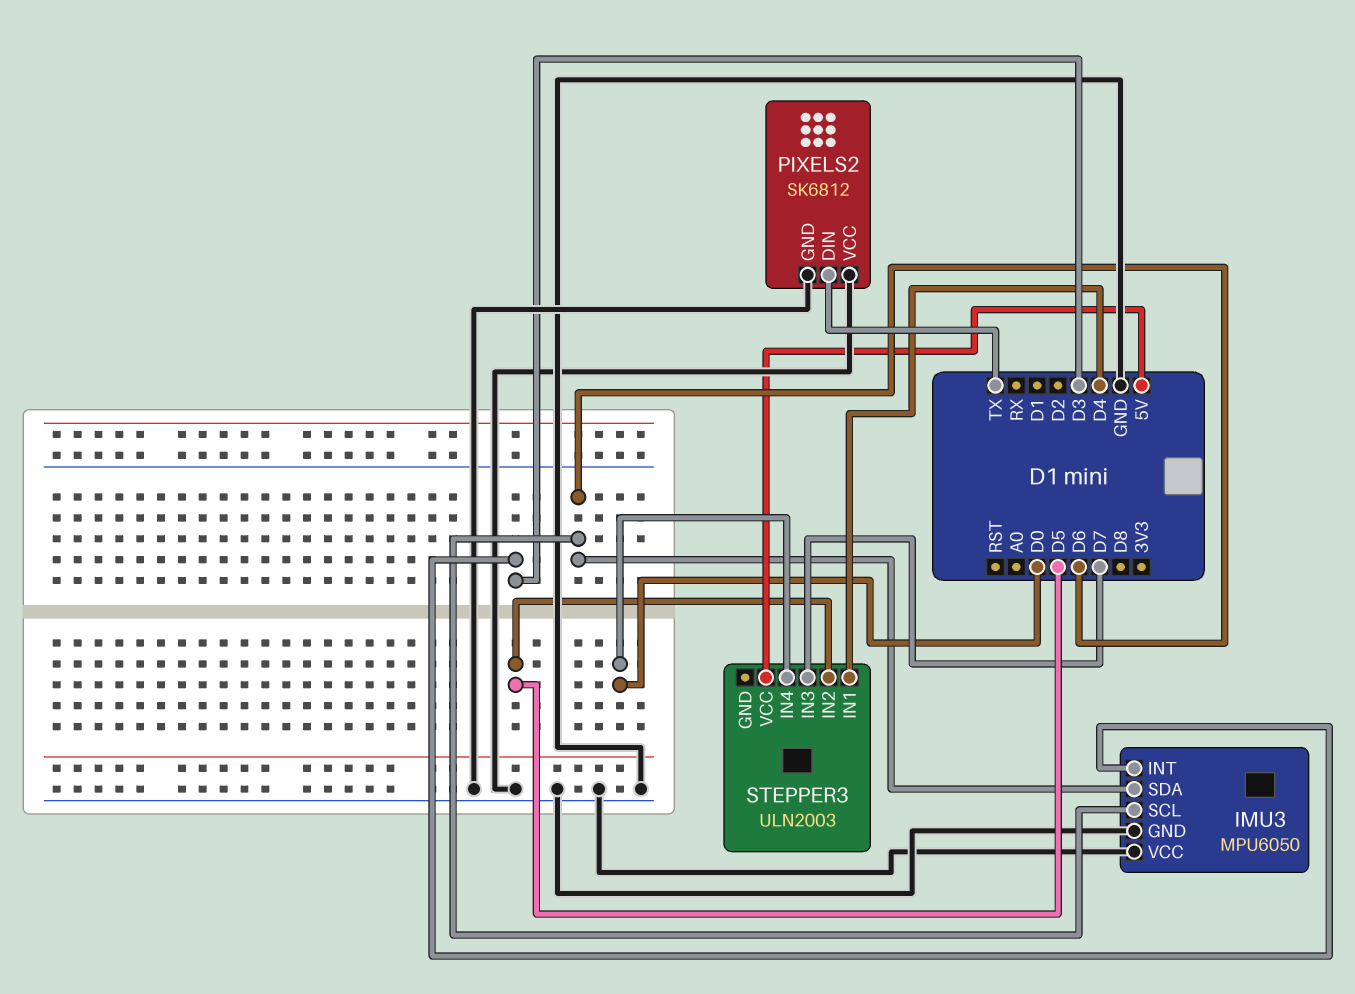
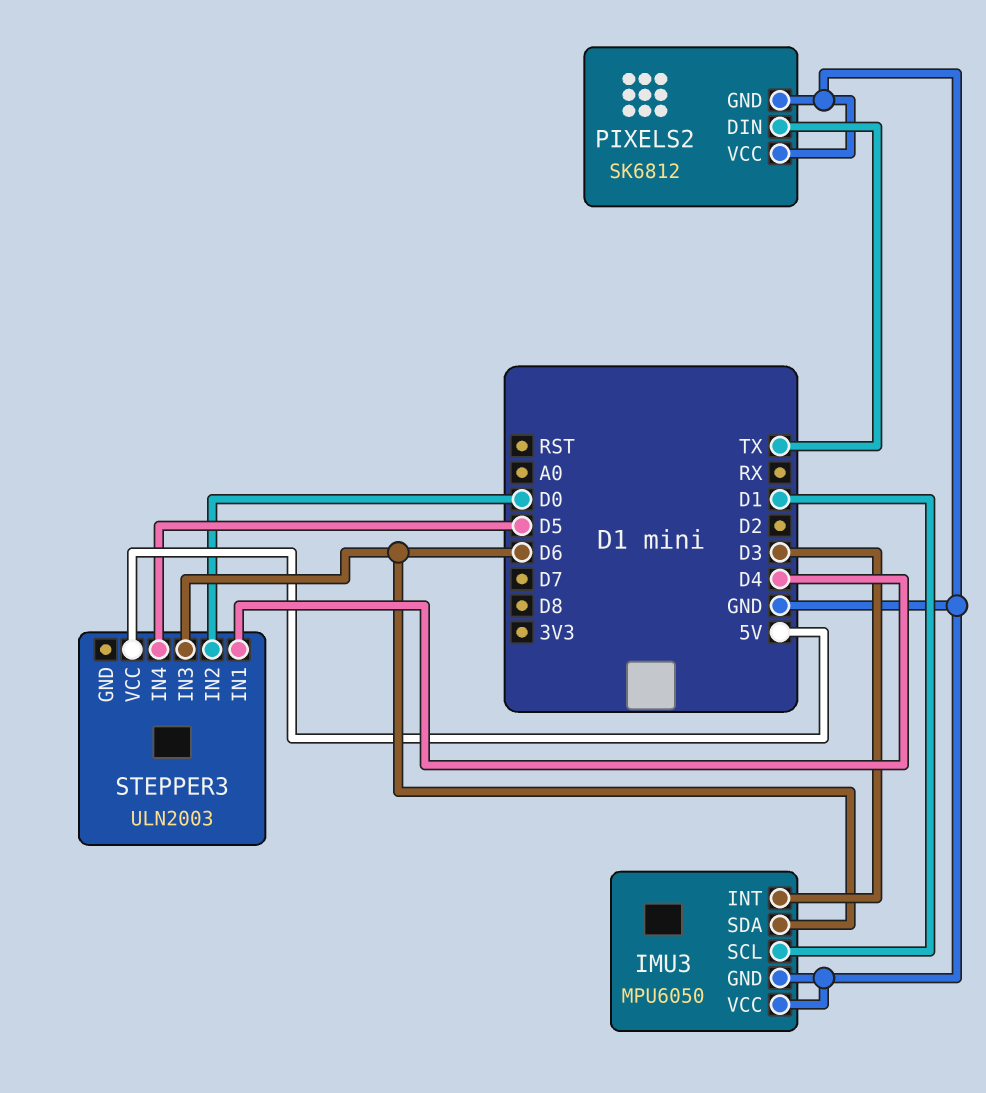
IMU3 pin SCL: D6 -> D1
STEPPER3 pin IN2: D5 -> D0
STEPPER3 pin IN3: D7 -> D6
STEPPER3 pin IN4: D0 -> D5

